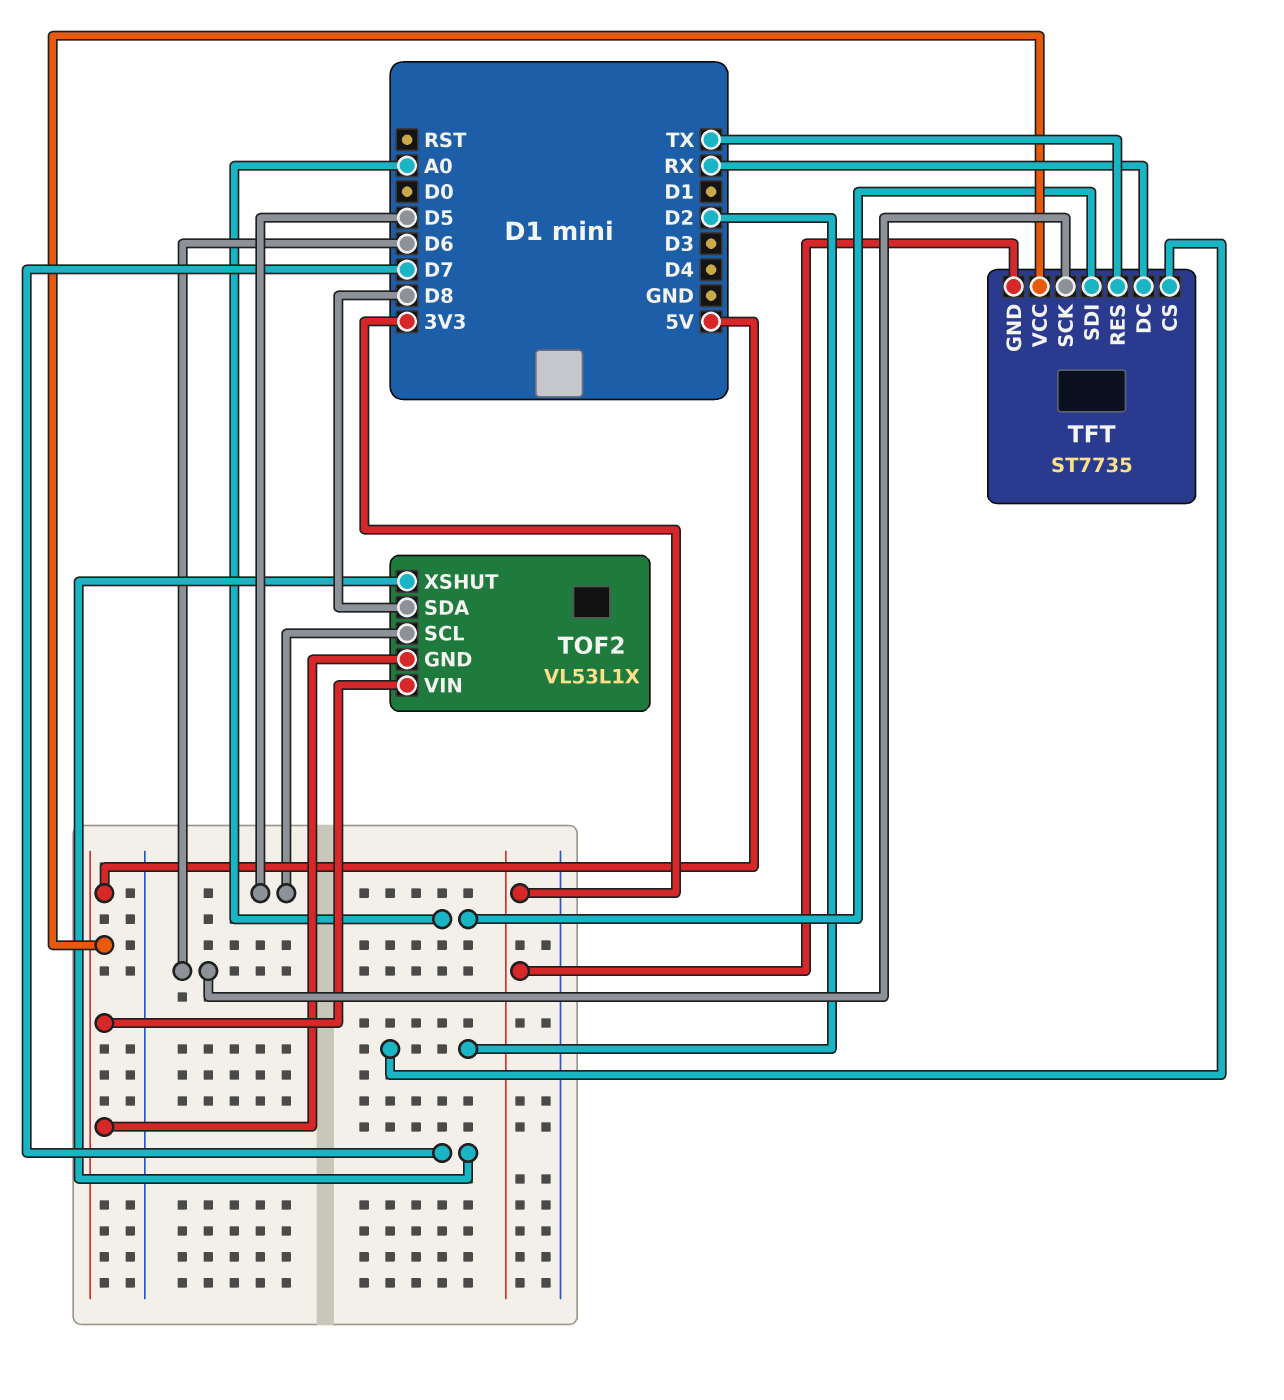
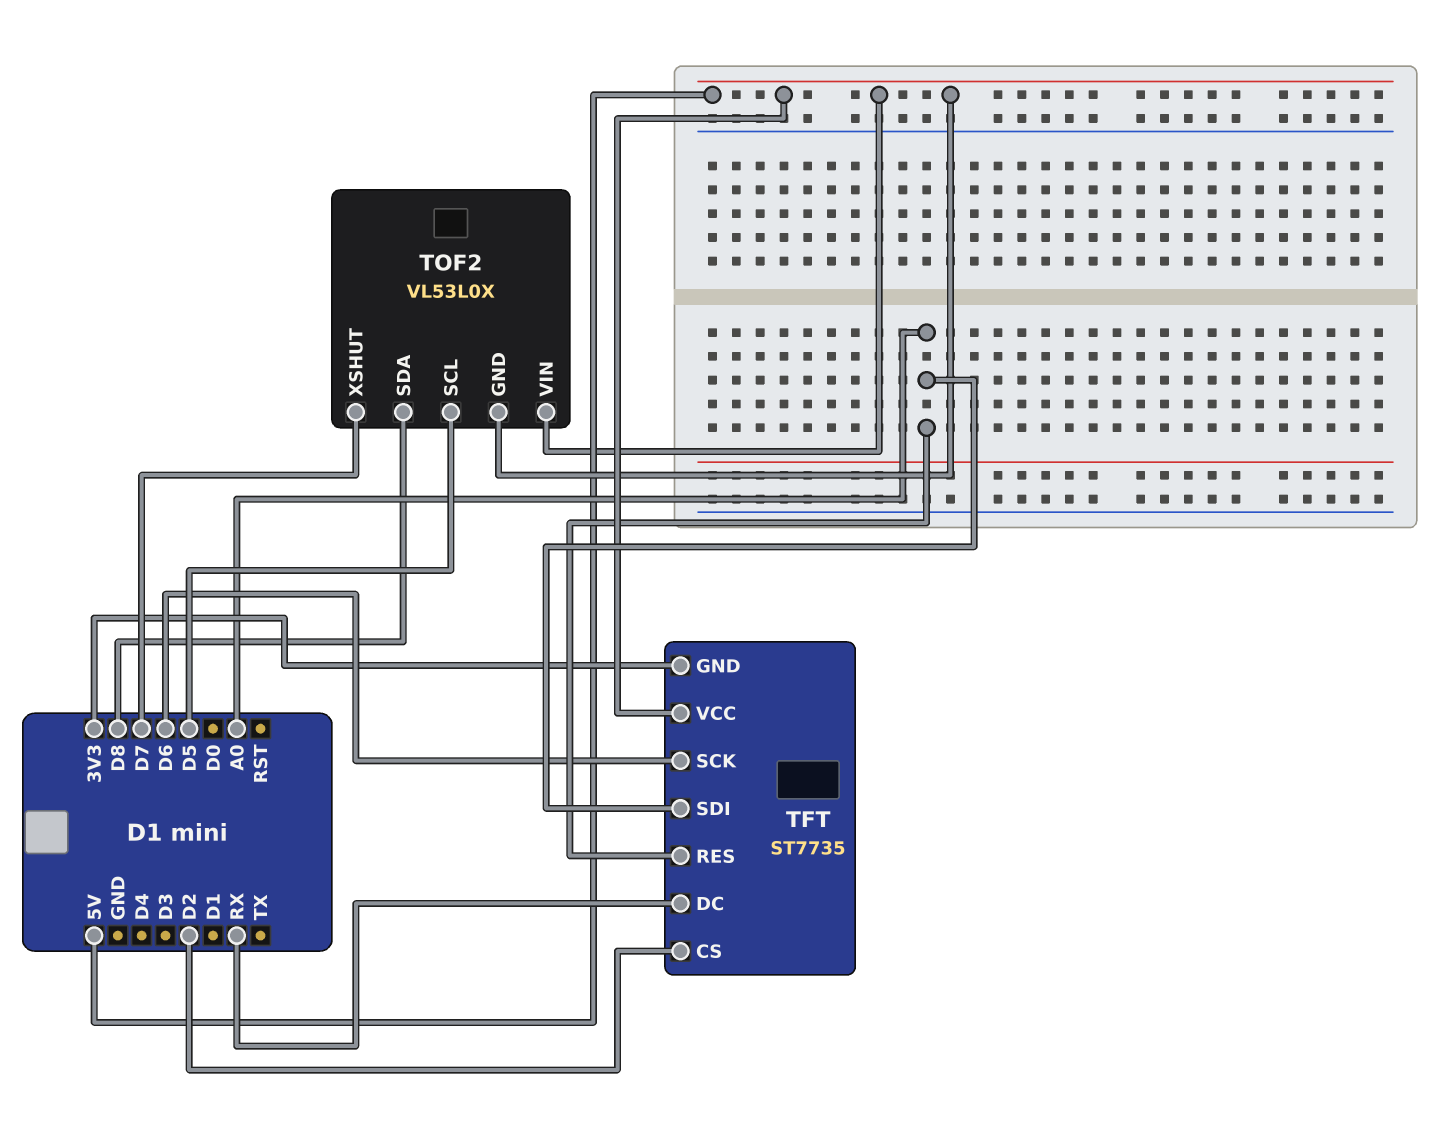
TFT pin RES: TX -> A0
TOF2: VL53L1X -> VL53L0X

